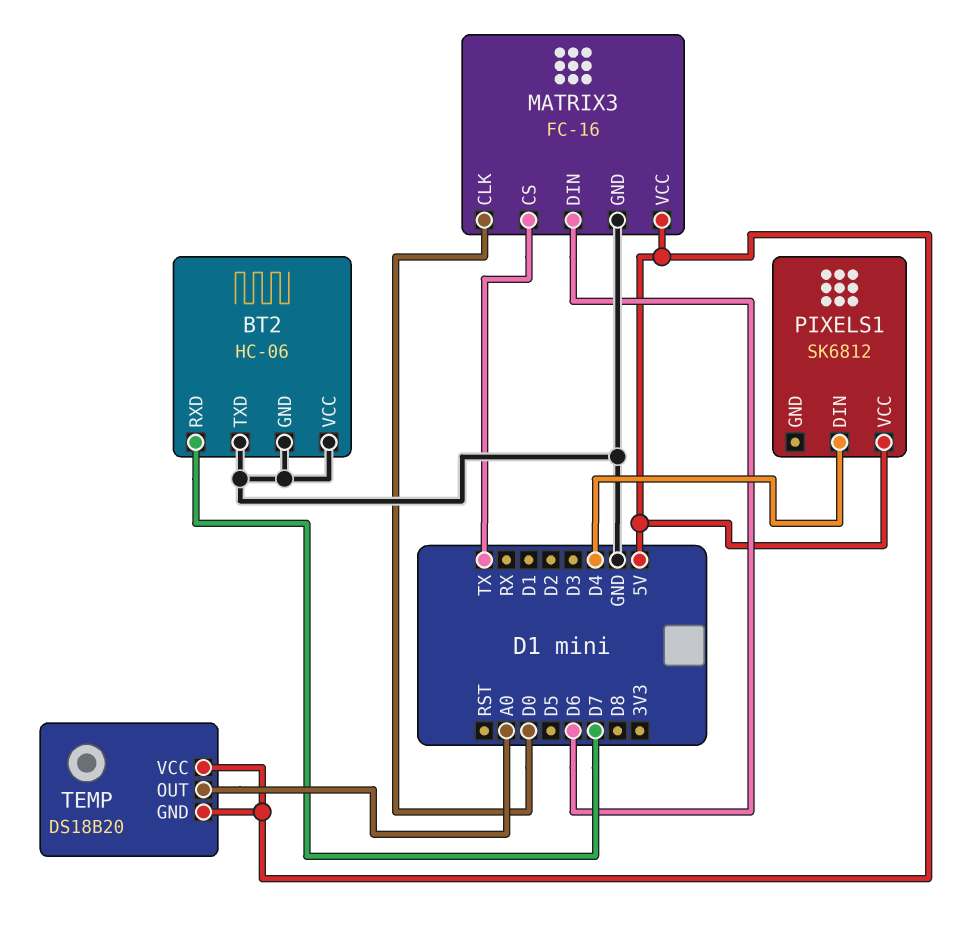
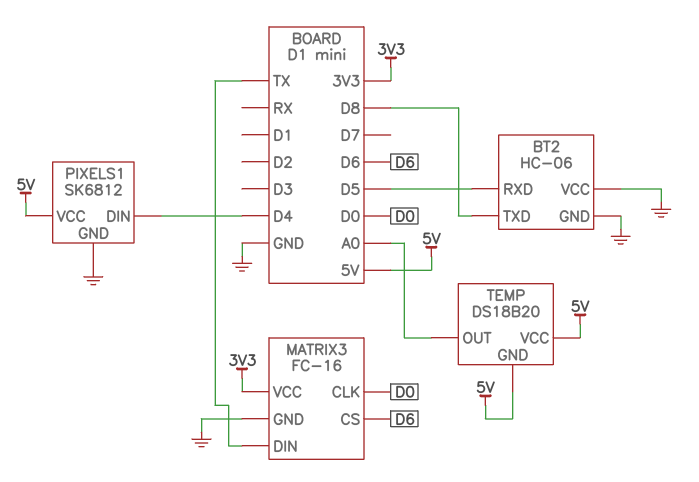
BT2 pin RXD: D7 -> D5
BT2 pin TXD: GND -> D8
MATRIX3 pin CS: TX -> D6
MATRIX3 pin DIN: D6 -> TX
MATRIX3 pin VCC: 5V -> 3V3
PIXELS1 pin GND: none -> GND

